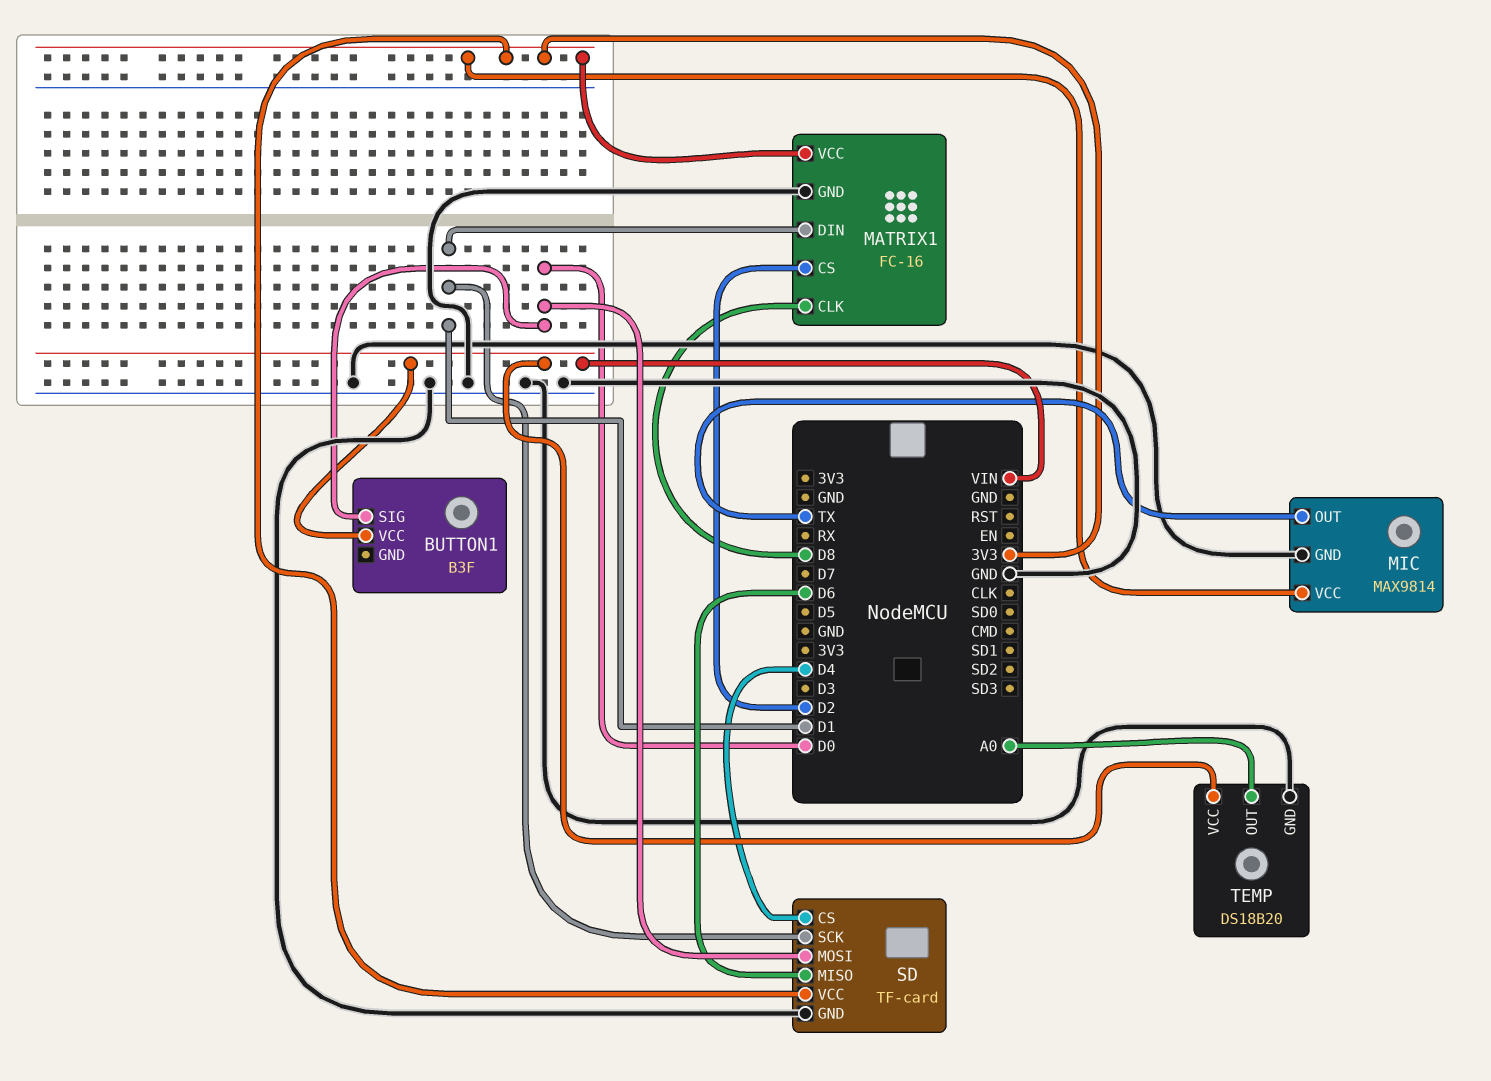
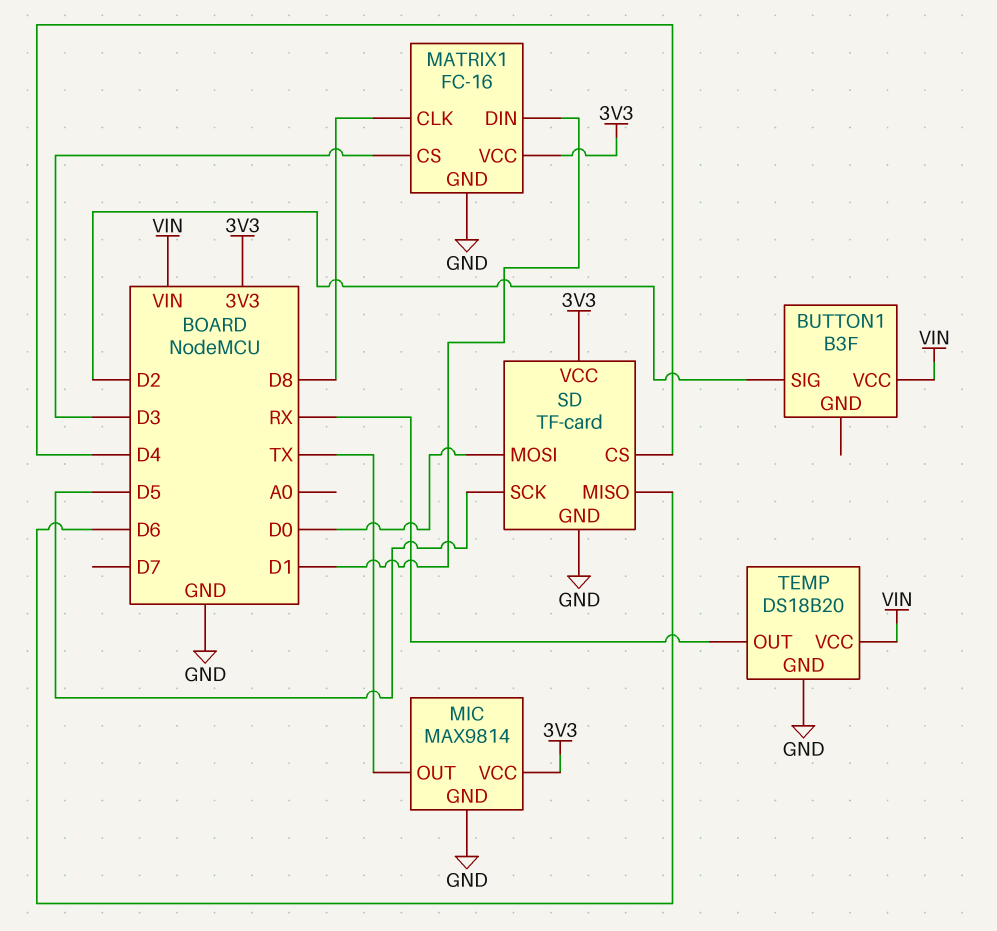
BUTTON1 pin SIG: D0 -> D2
MATRIX1 pin CS: D2 -> D3
SD pin SCK: D1 -> D5
TEMP pin OUT: A0 -> RX

